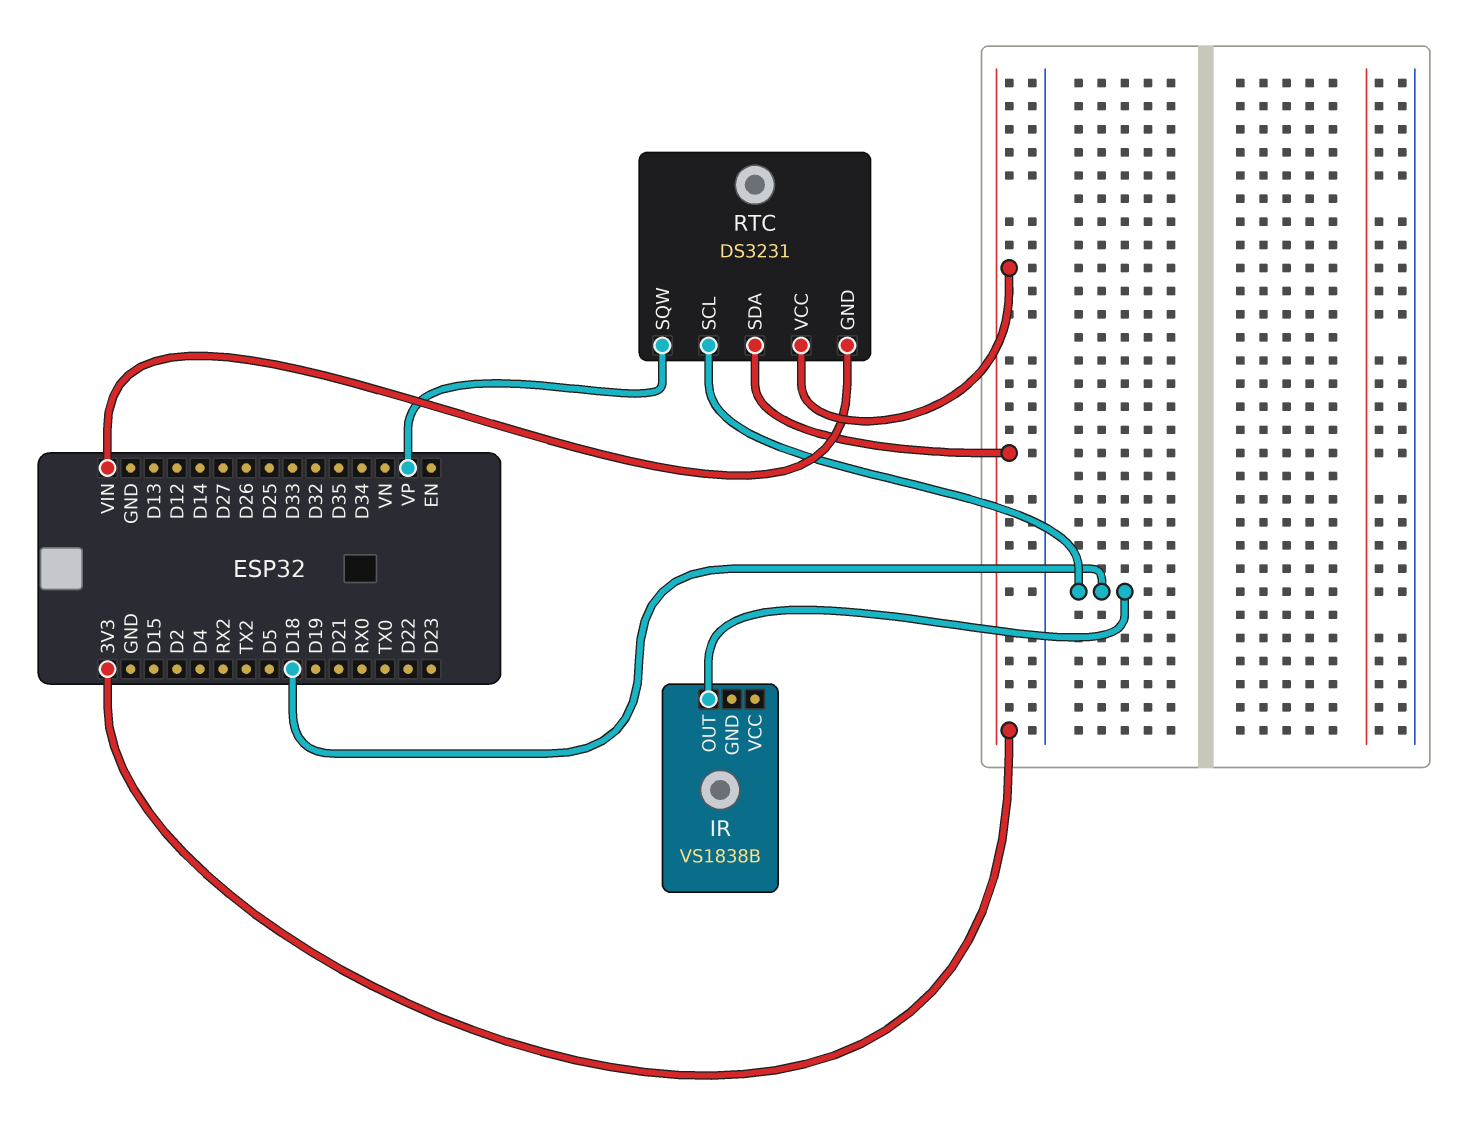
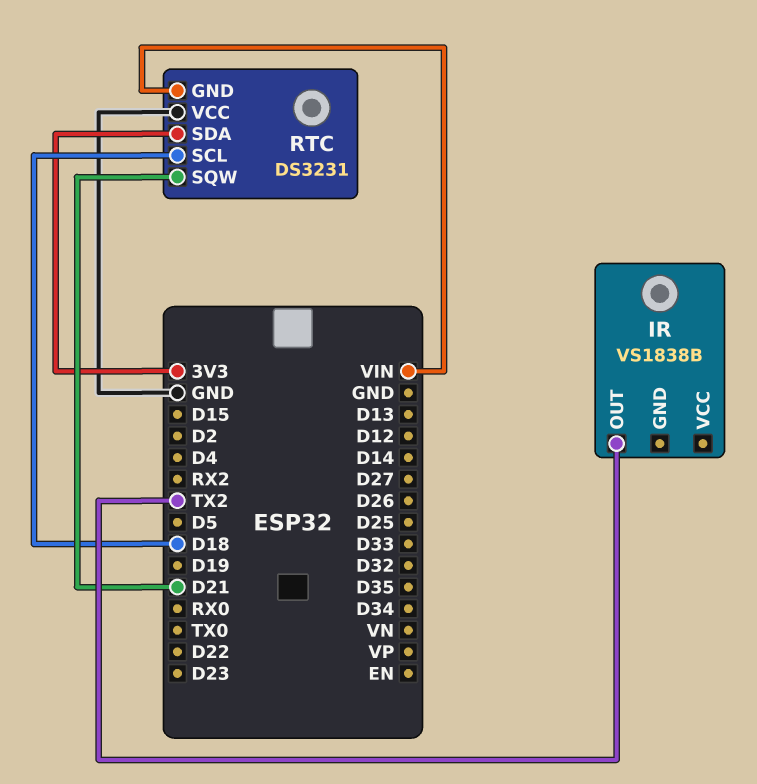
IR pin OUT: D18 -> TX2
RTC pin SQW: VP -> D21
RTC pin VCC: 3V3 -> GND

